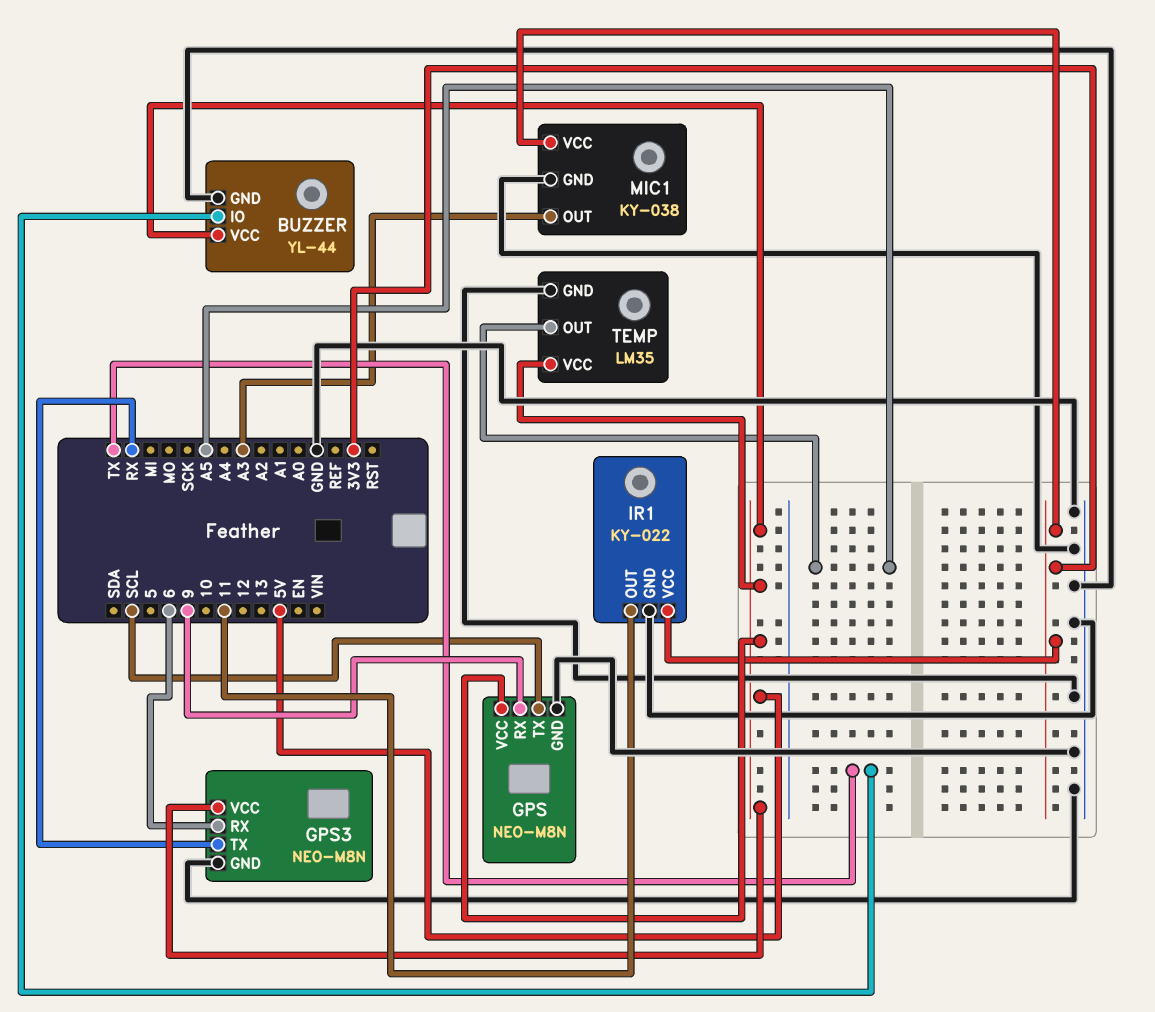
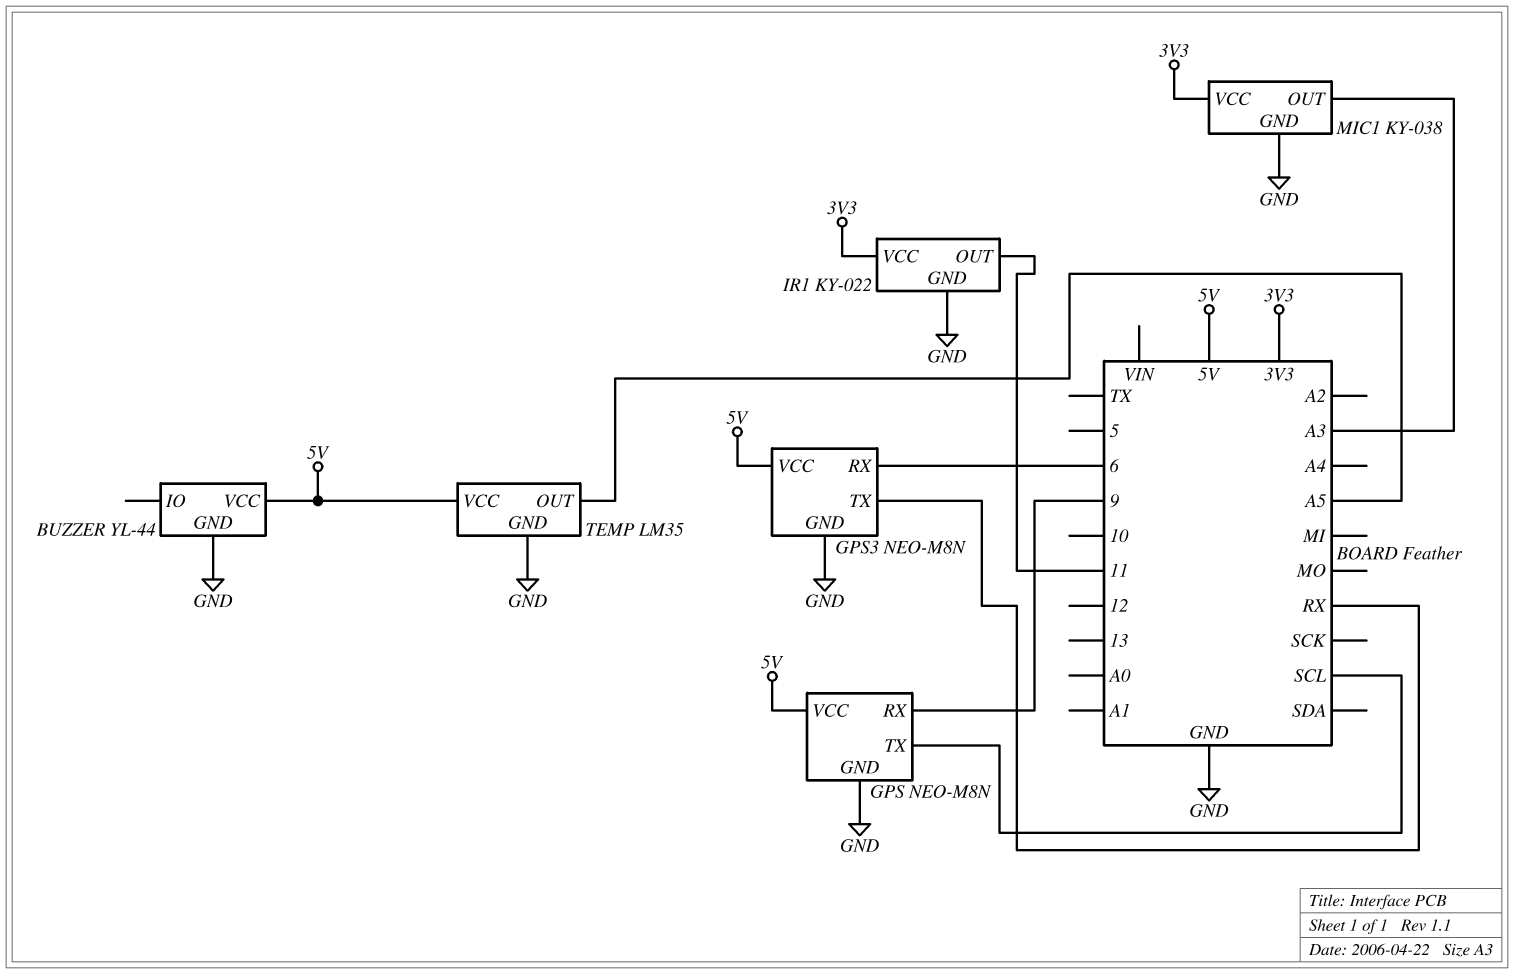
BUZZER pin IO: TX -> none

